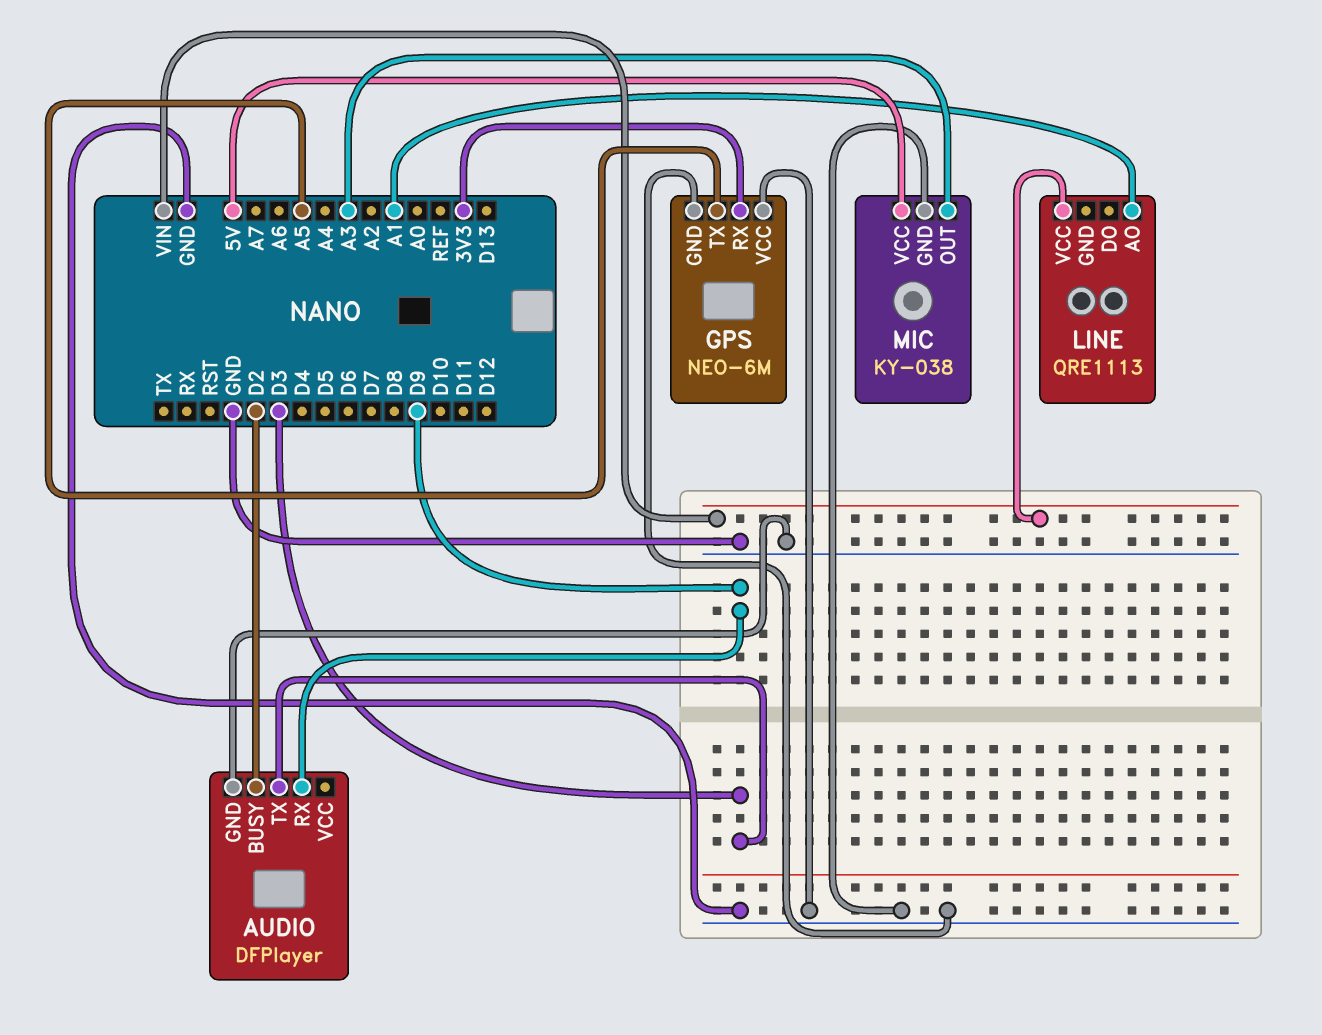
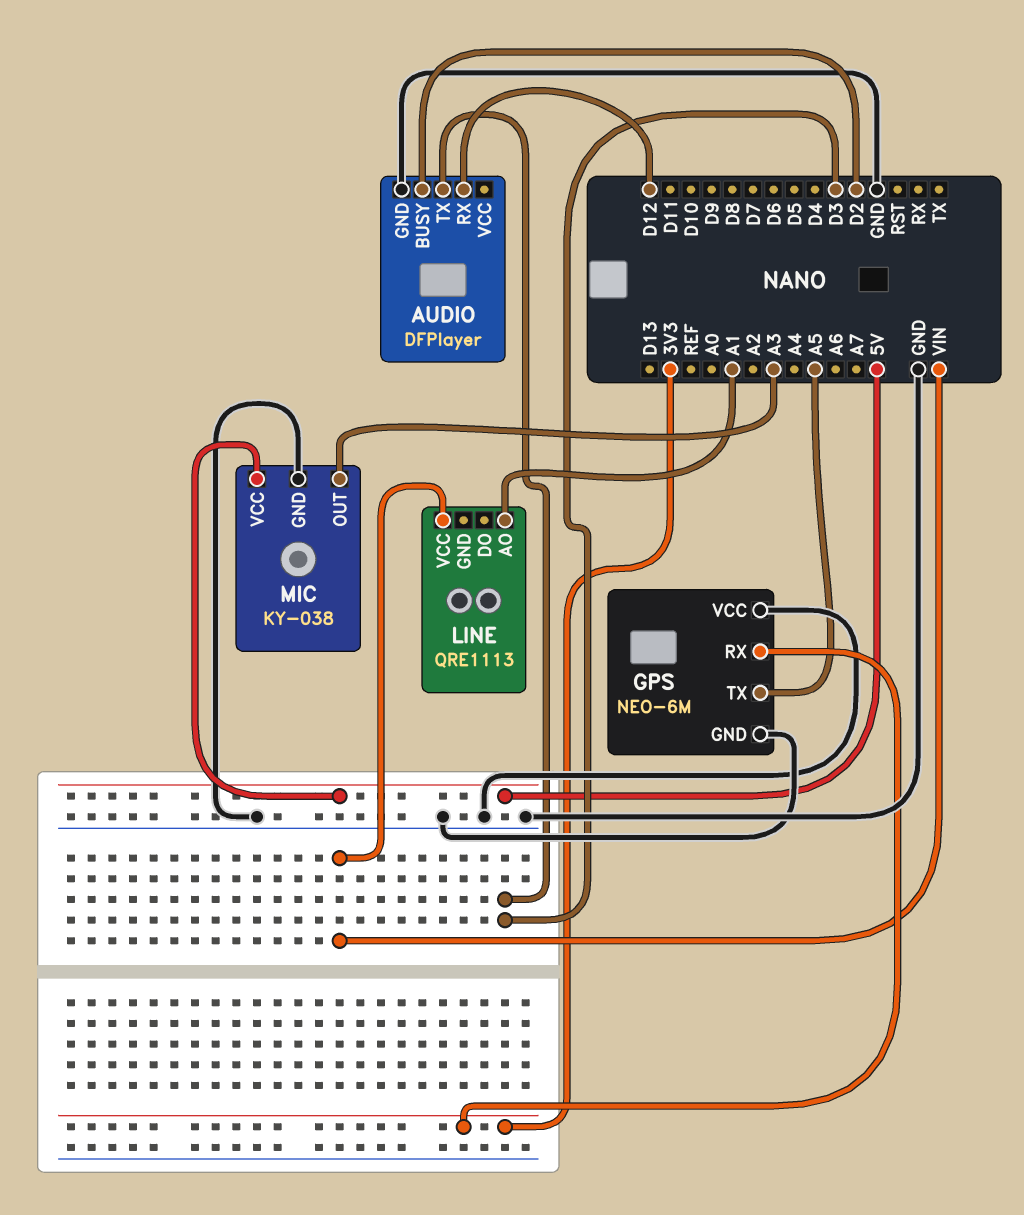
AUDIO pin RX: D9 -> D12

